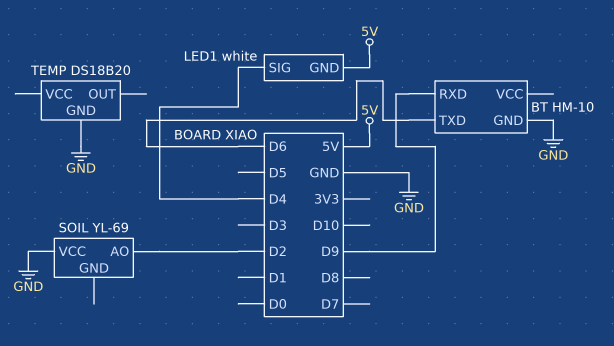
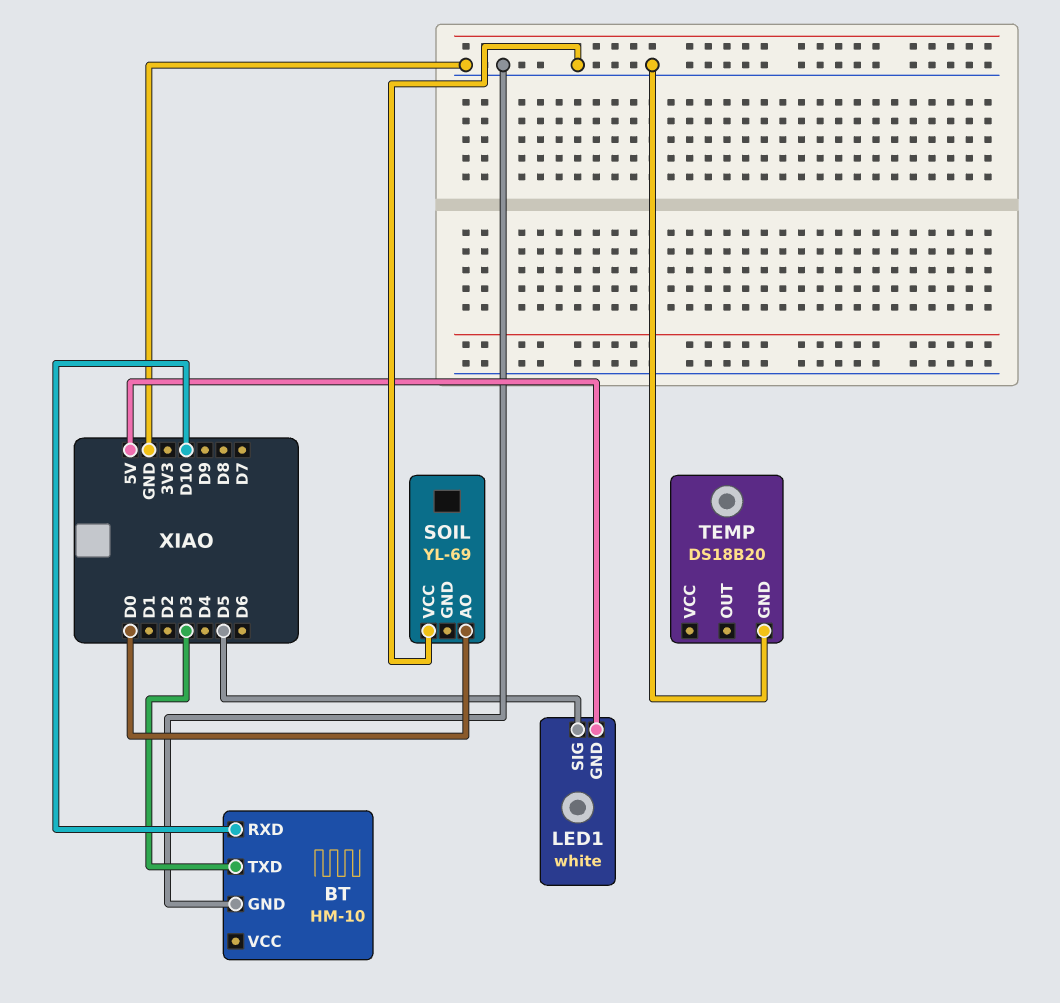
BT pin RXD: D9 -> D10
BT pin TXD: D6 -> D3
LED1 pin SIG: D4 -> D5
SOIL pin AO: D2 -> D0

